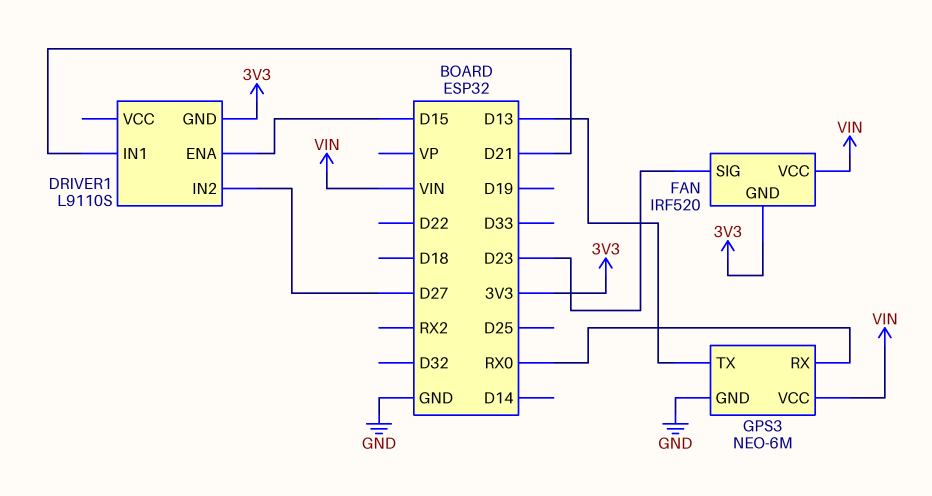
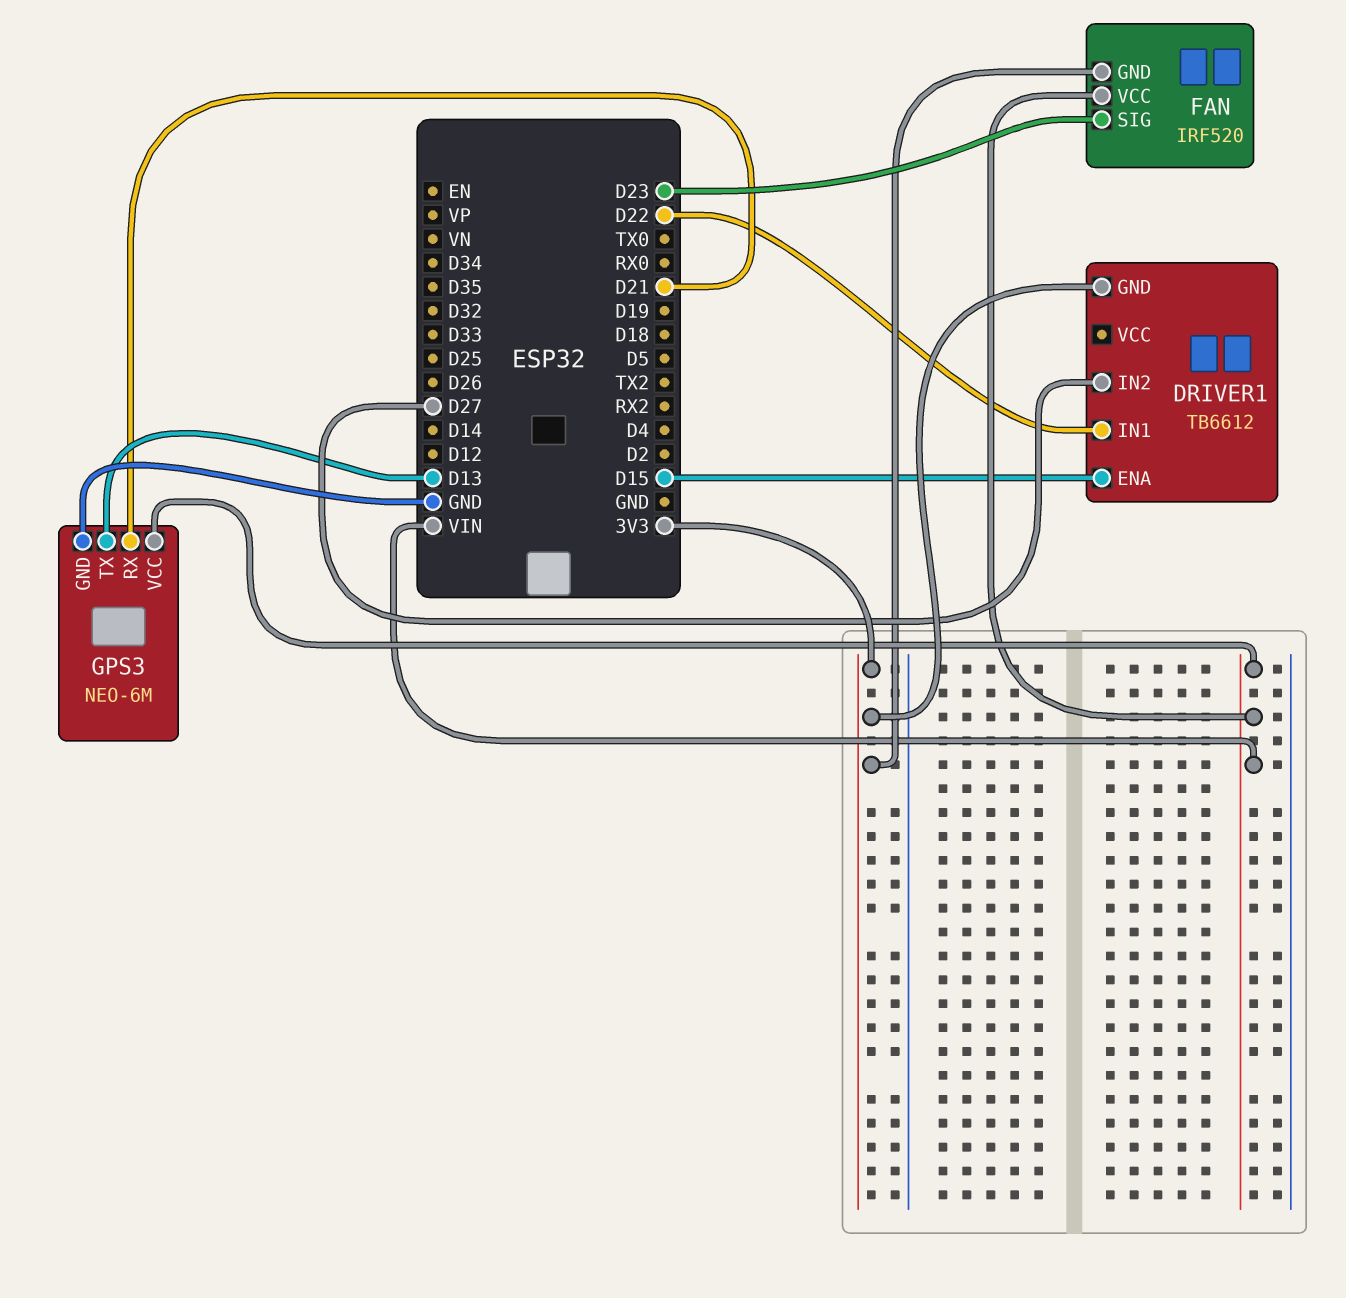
DRIVER1: L9110S -> TB6612
DRIVER1 pin IN1: D21 -> D22
GPS3 pin RX: RX0 -> D21

